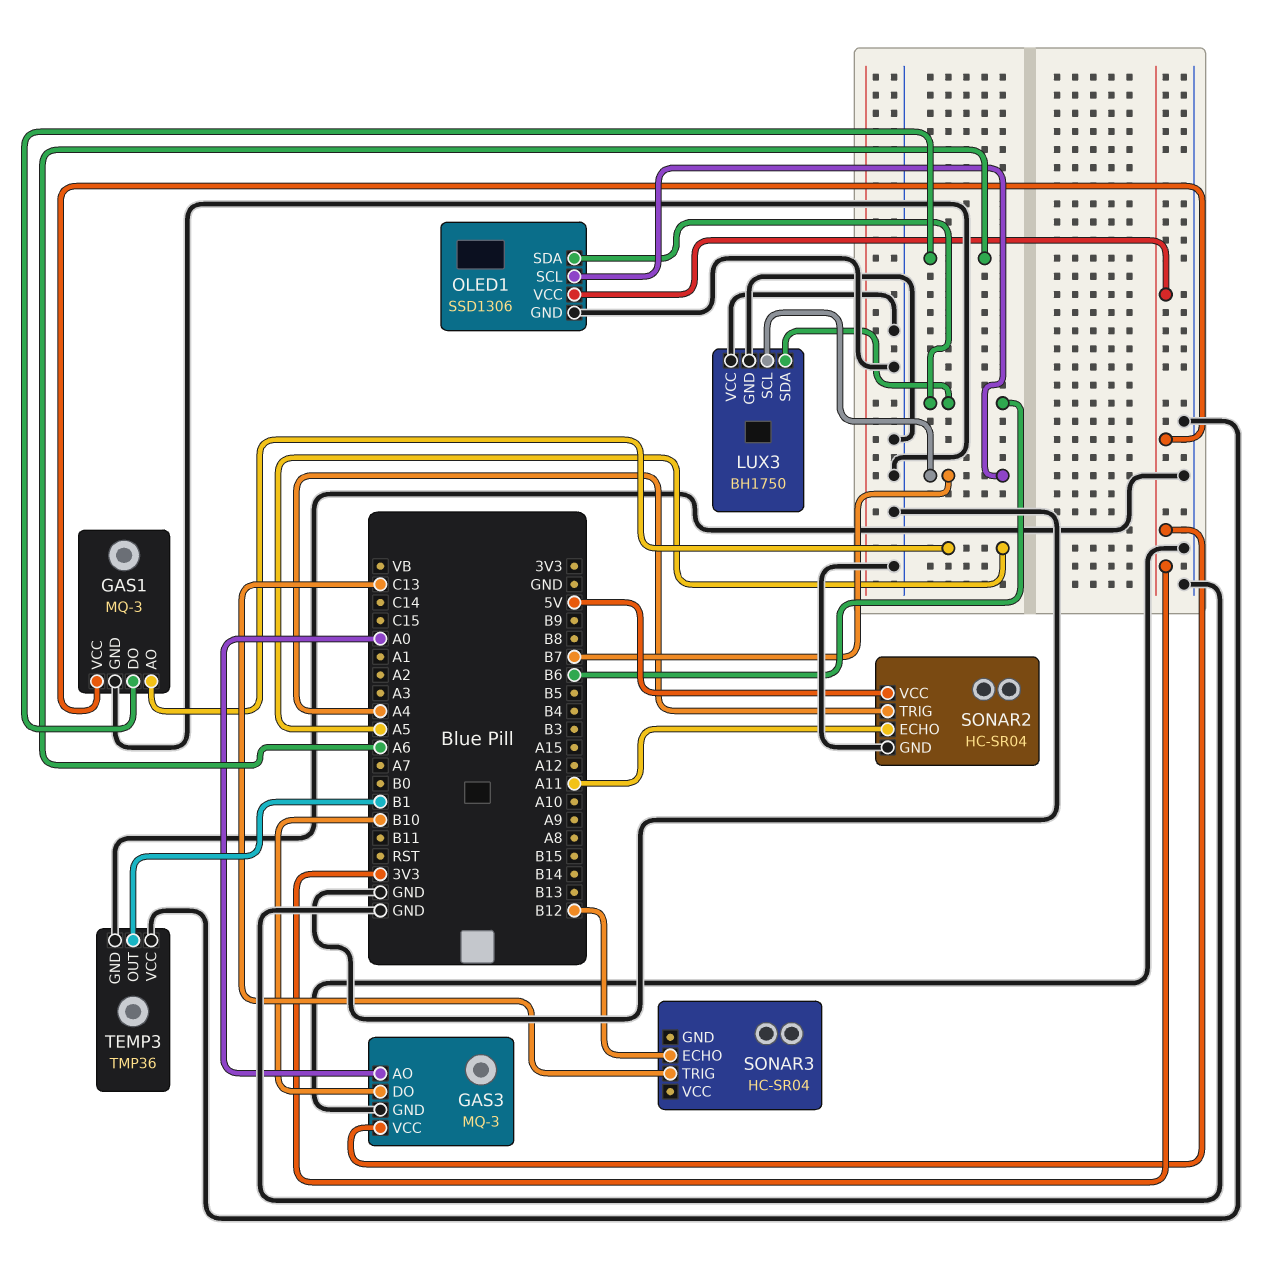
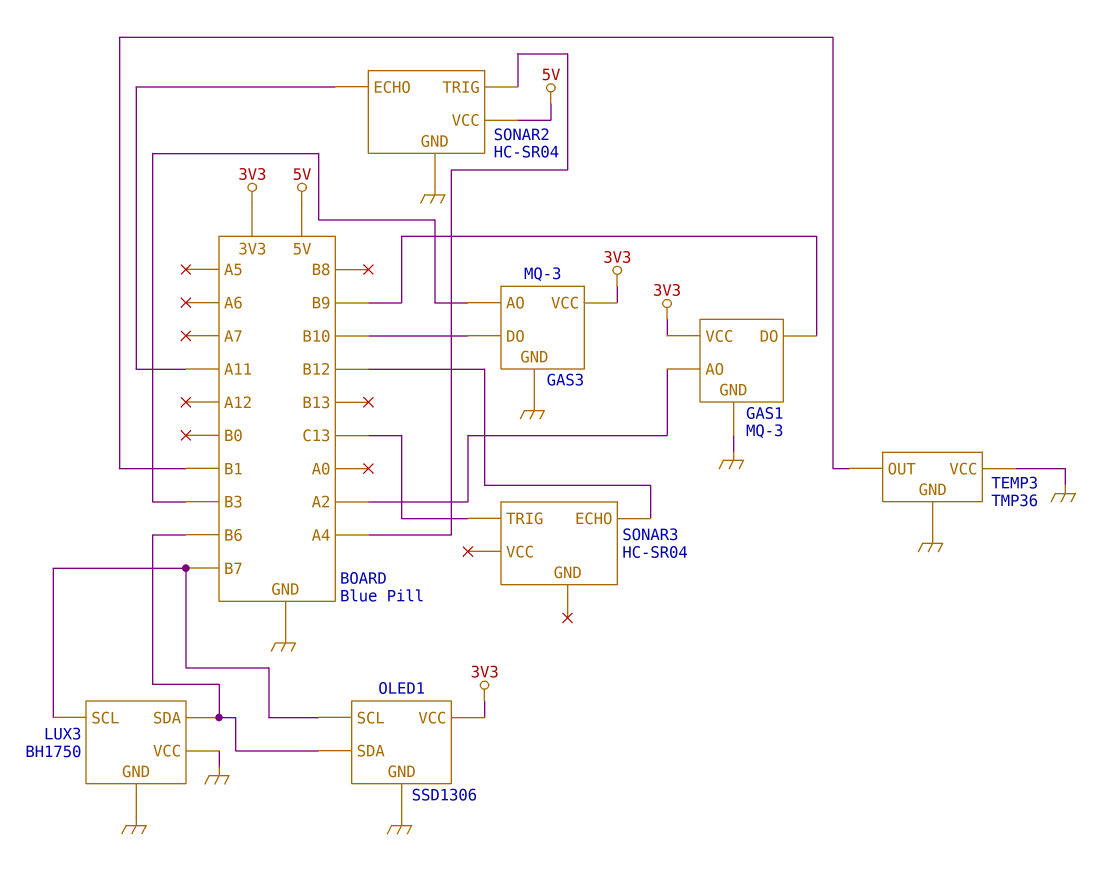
GAS1 pin AO: A5 -> A2
GAS1 pin DO: A6 -> B9
GAS3 pin AO: A0 -> B3

